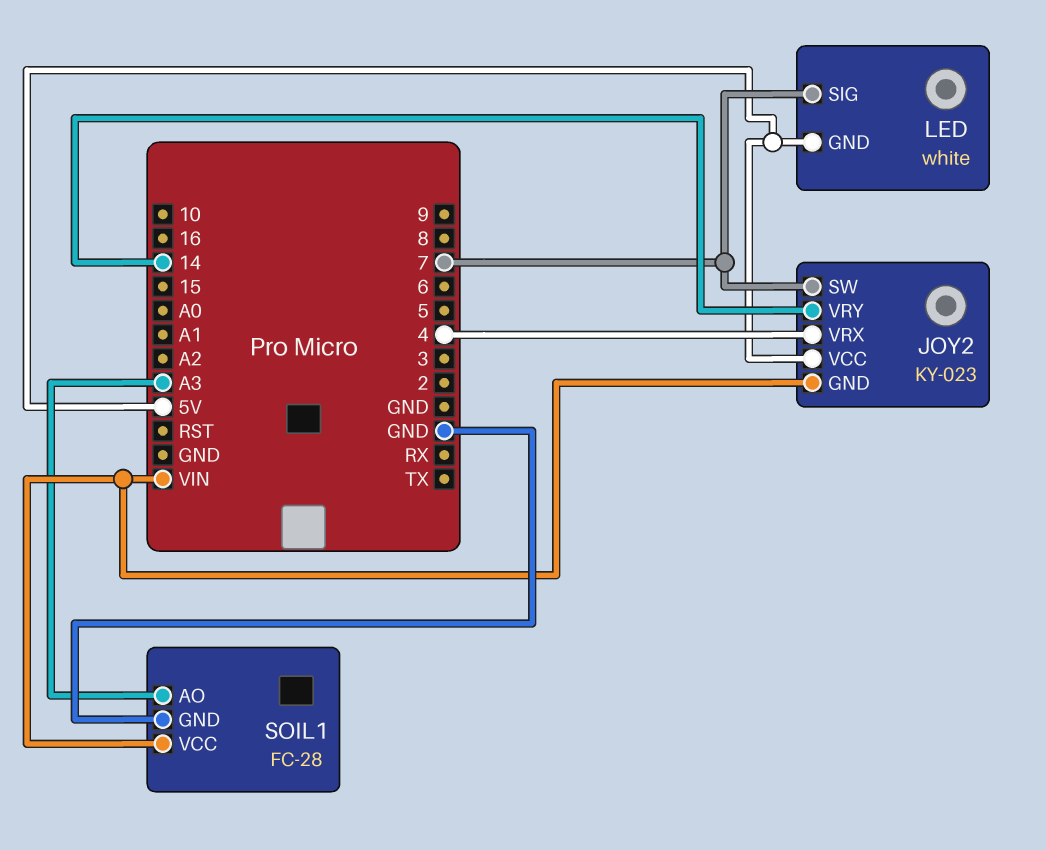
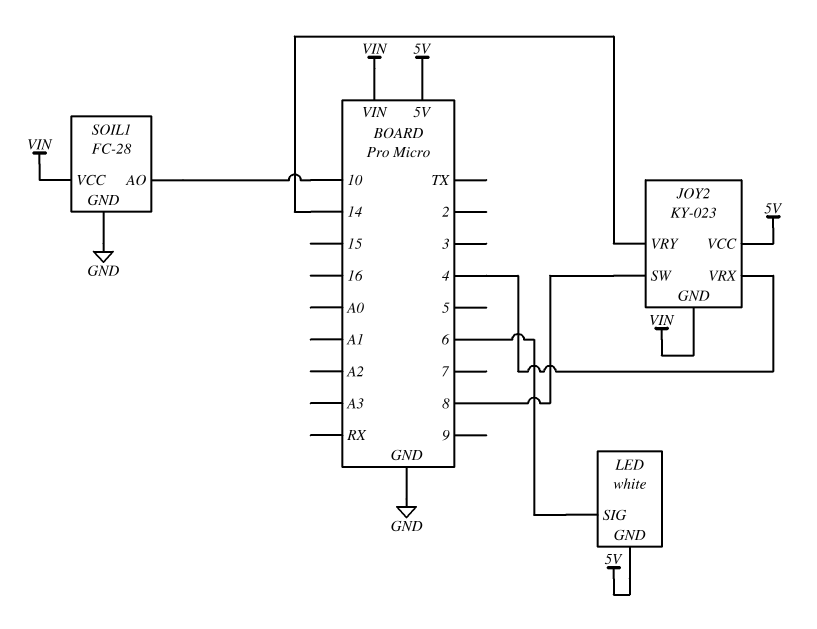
JOY2 pin SW: 7 -> 8
LED pin SIG: 7 -> 6
SOIL1 pin AO: A3 -> 10

